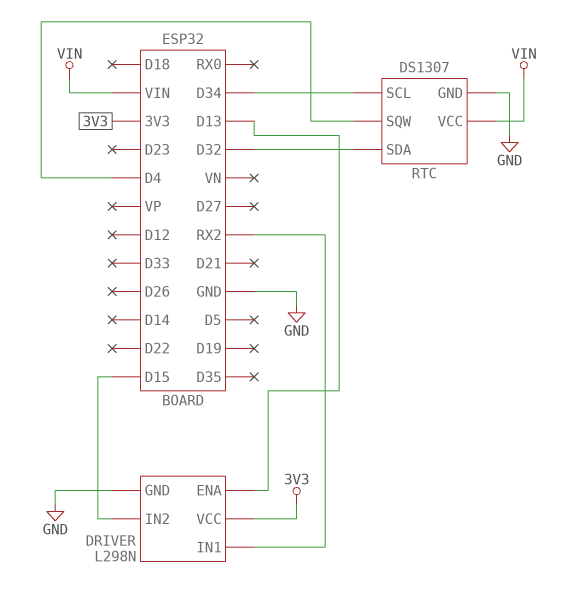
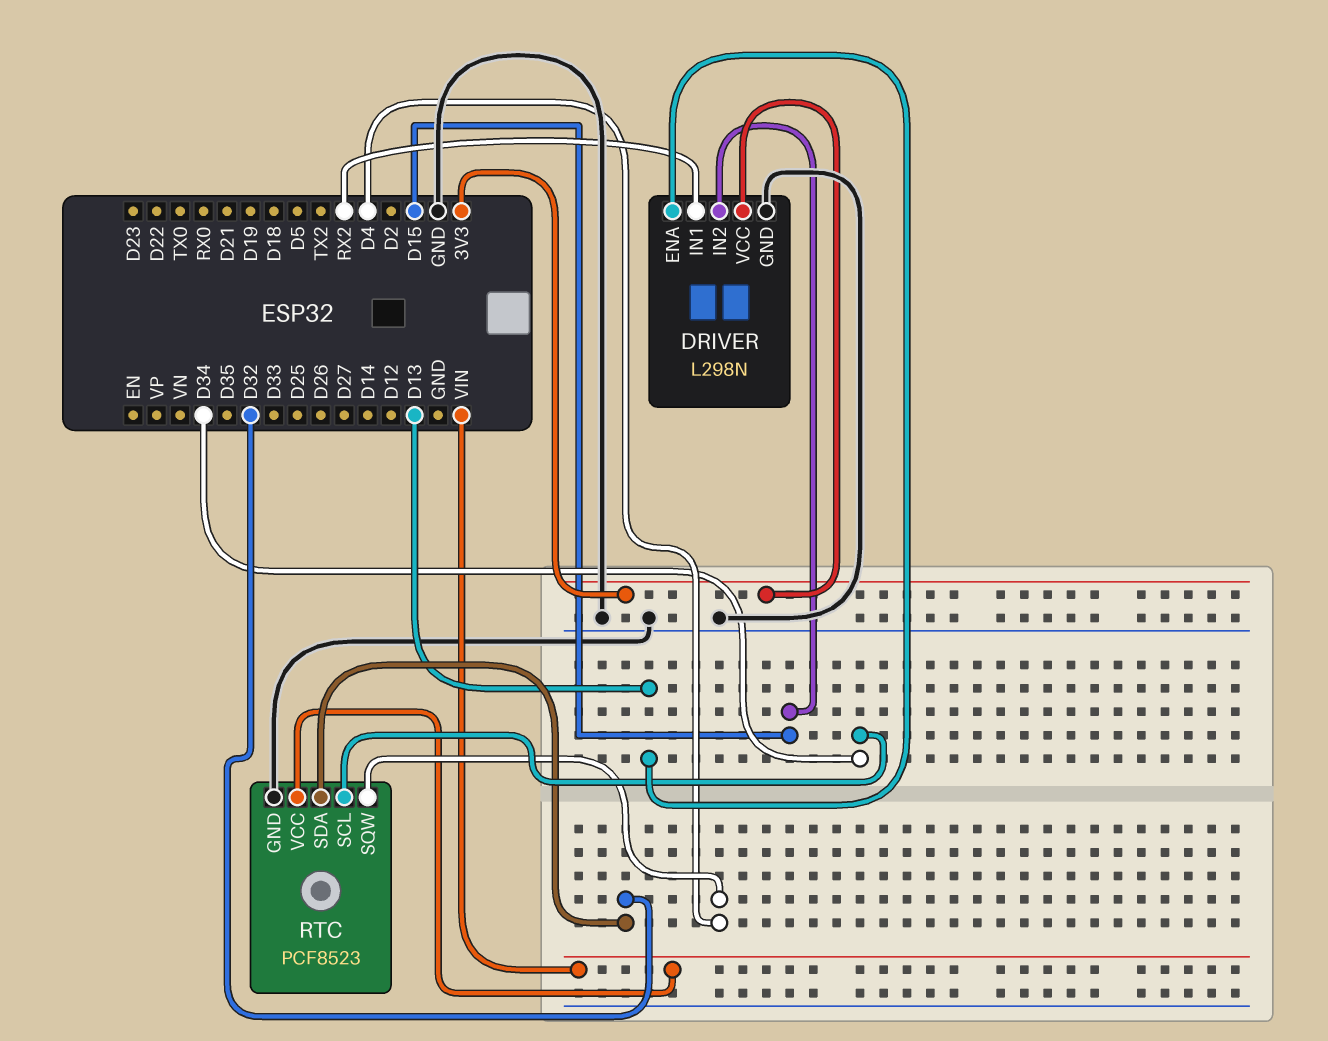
RTC: DS1307 -> PCF8523

